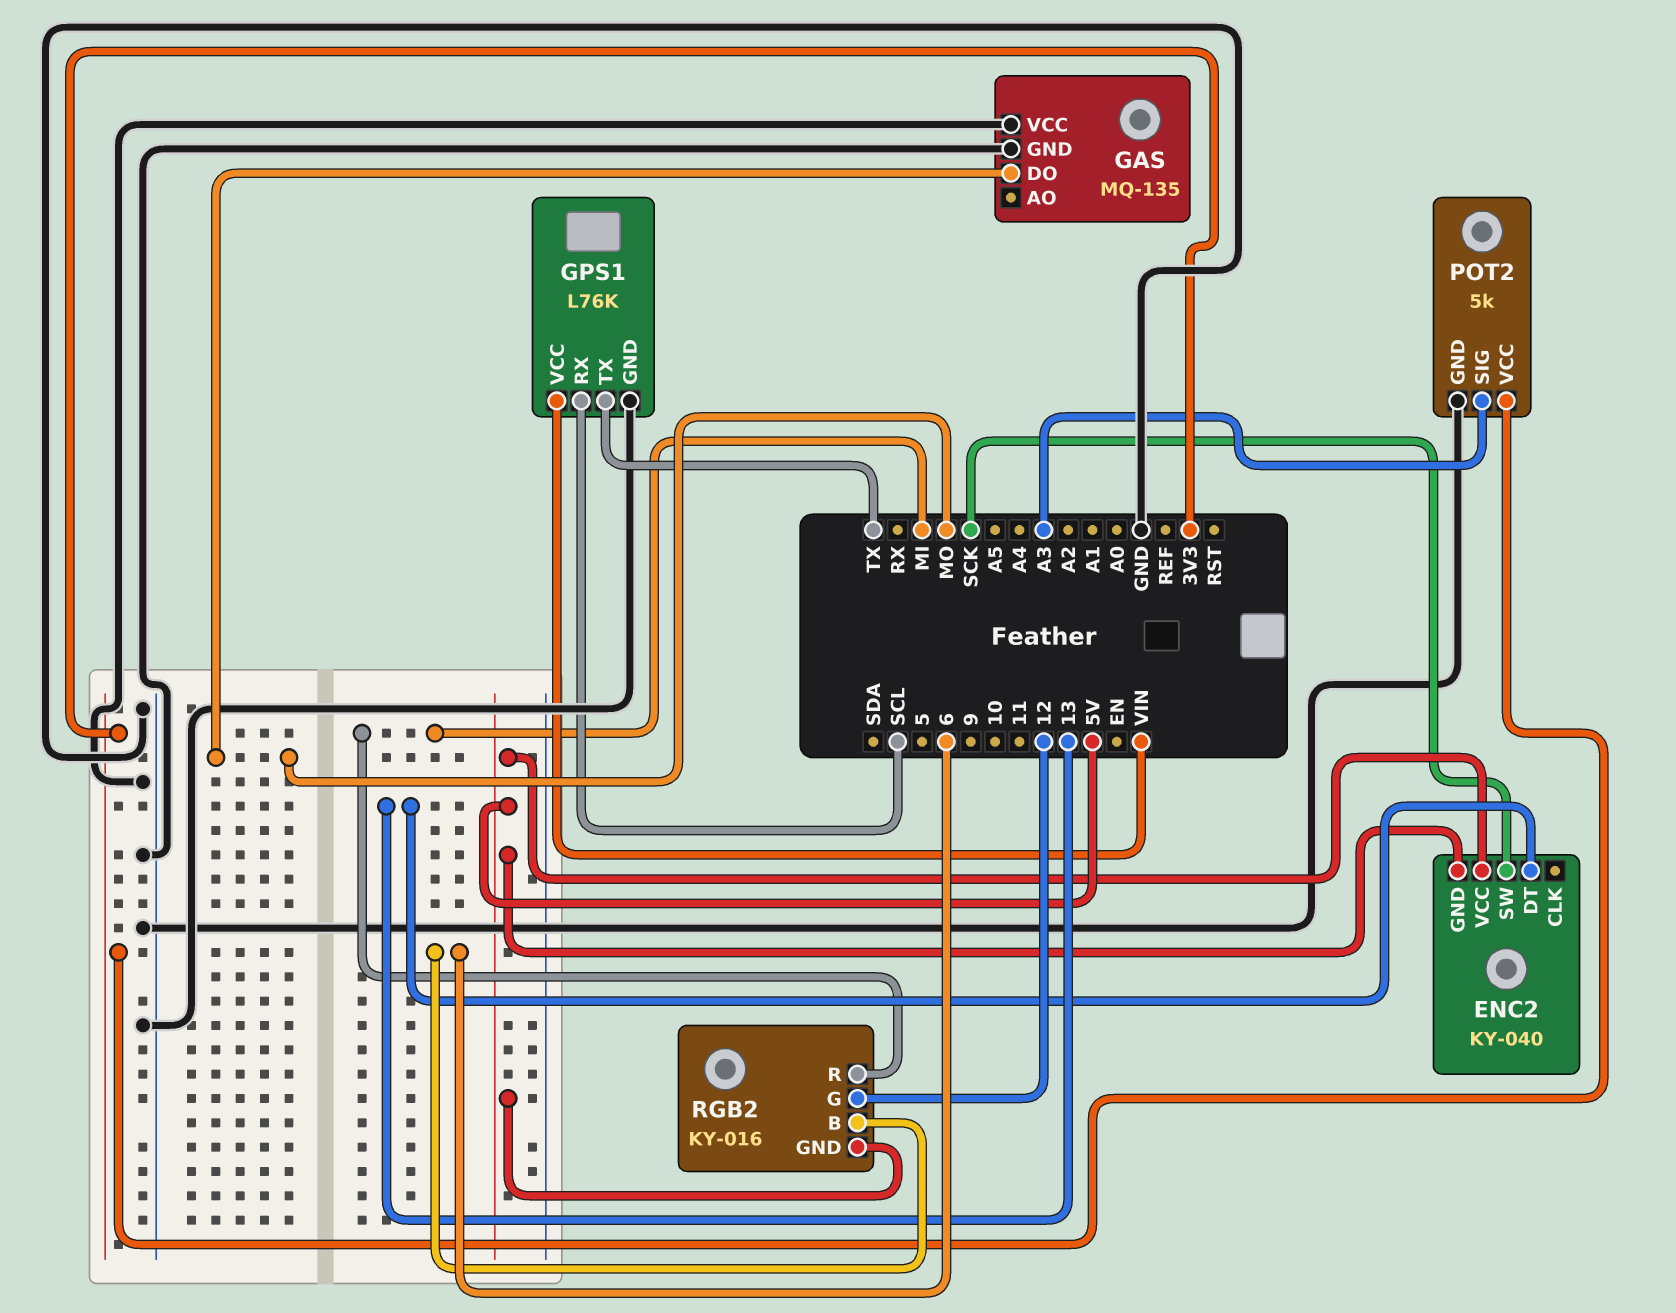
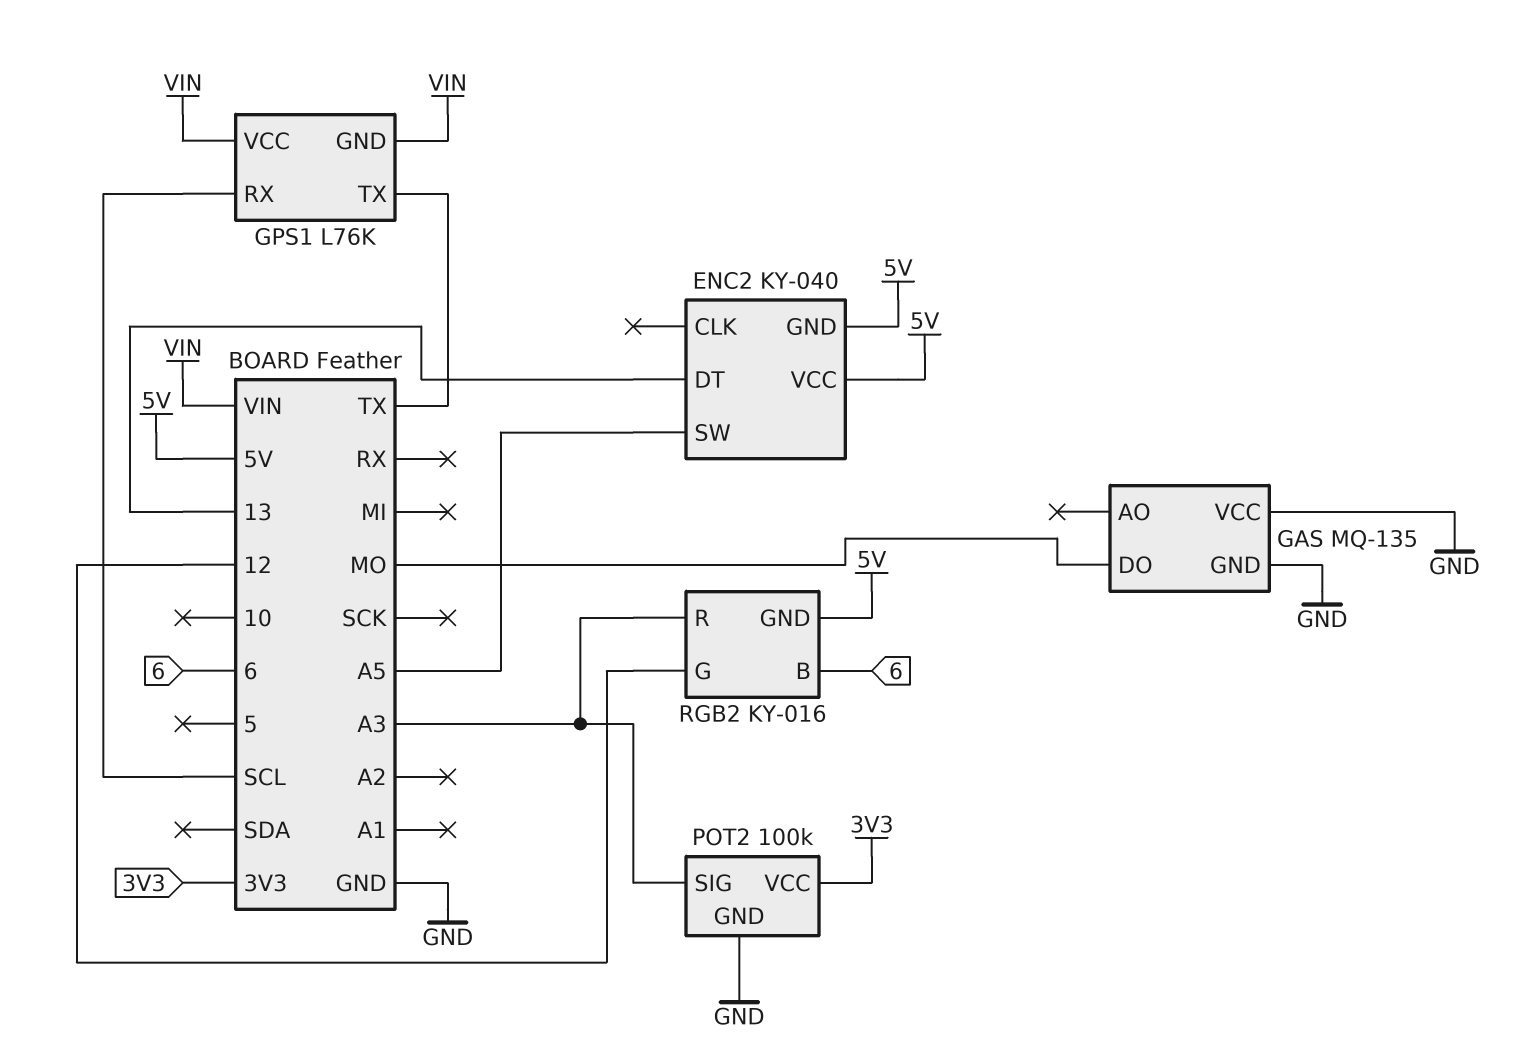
ENC2 pin SW: SCK -> A5
GPS1 pin GND: GND -> VIN
POT2: 5k -> 100k
RGB2 pin R: MI -> A3

